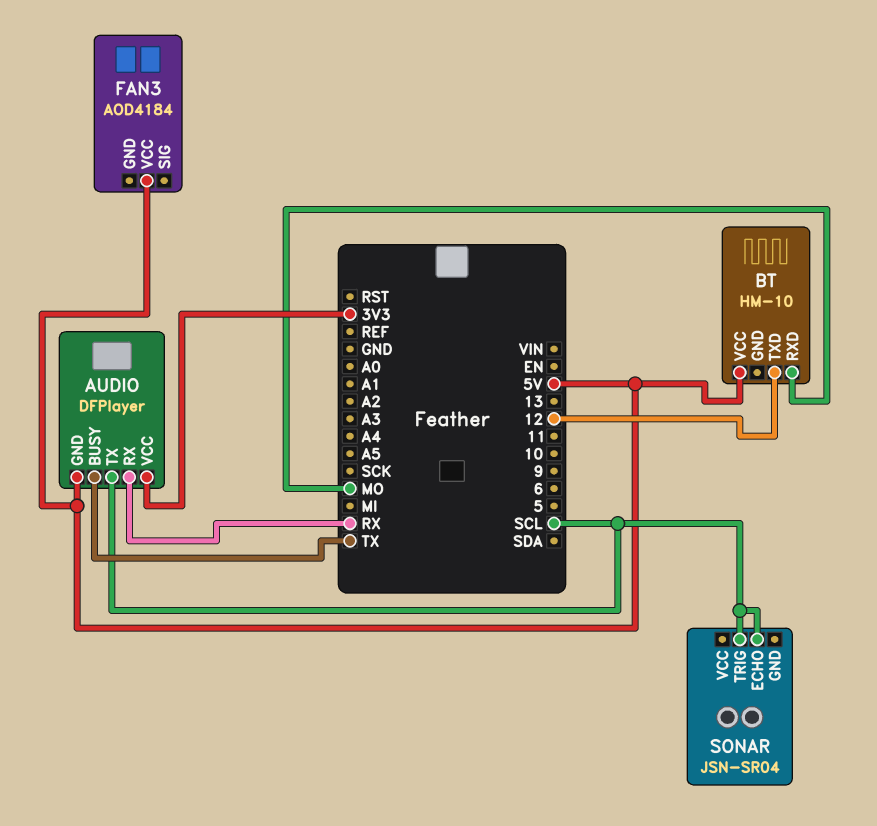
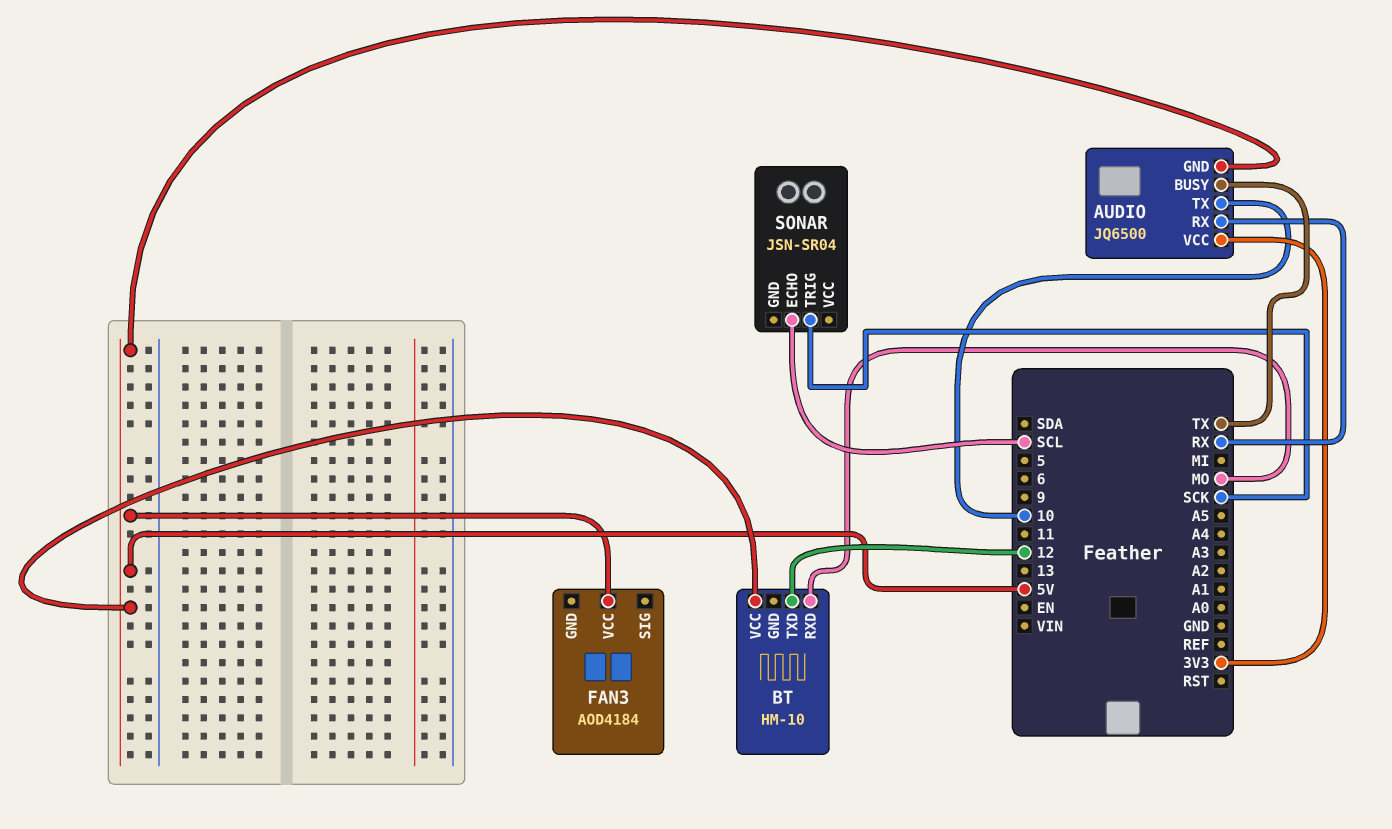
AUDIO: DFPlayer -> JQ6500
AUDIO pin TX: SCL -> 10
SONAR pin TRIG: SCL -> SCK

